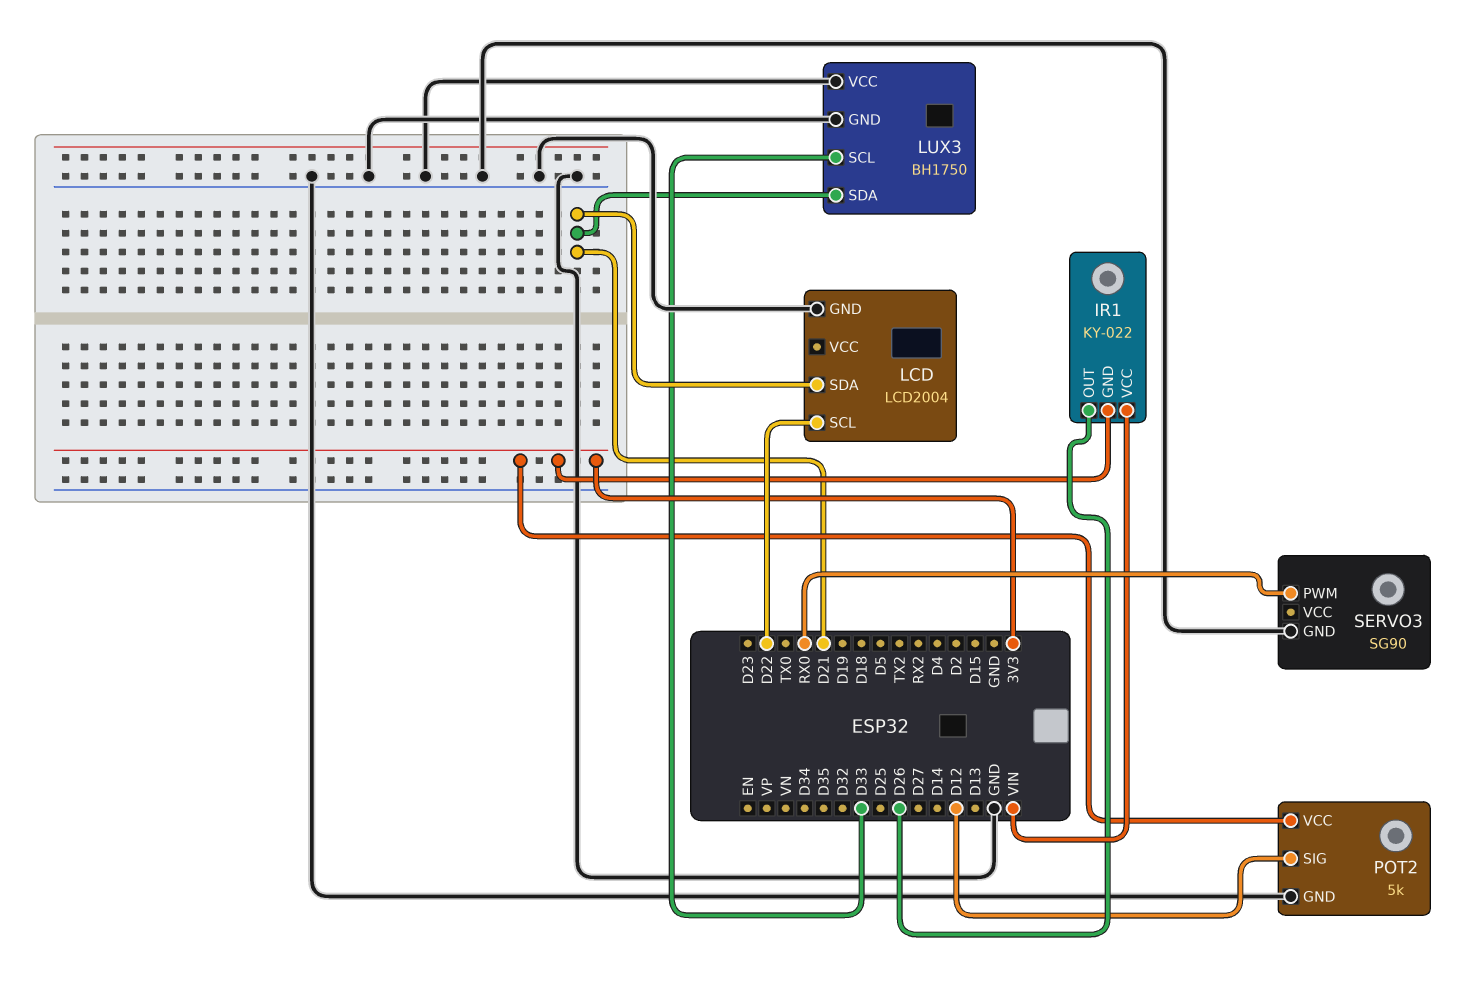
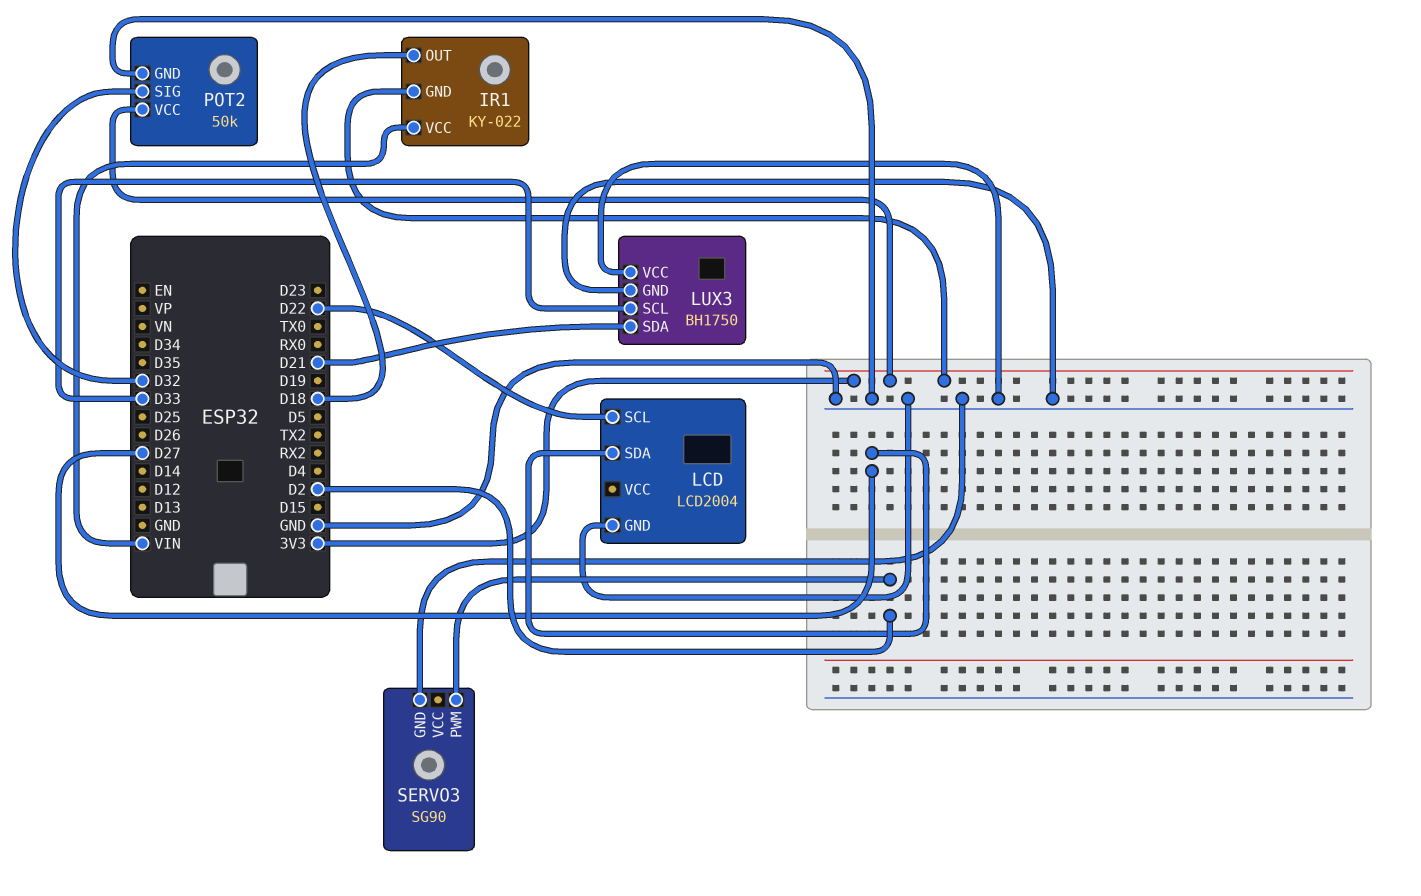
IR1 pin OUT: D26 -> D18
LCD pin SDA: D21 -> D27
POT2: 5k -> 50k
POT2 pin SIG: D12 -> D32
SERVO3 pin PWM: RX0 -> D2

